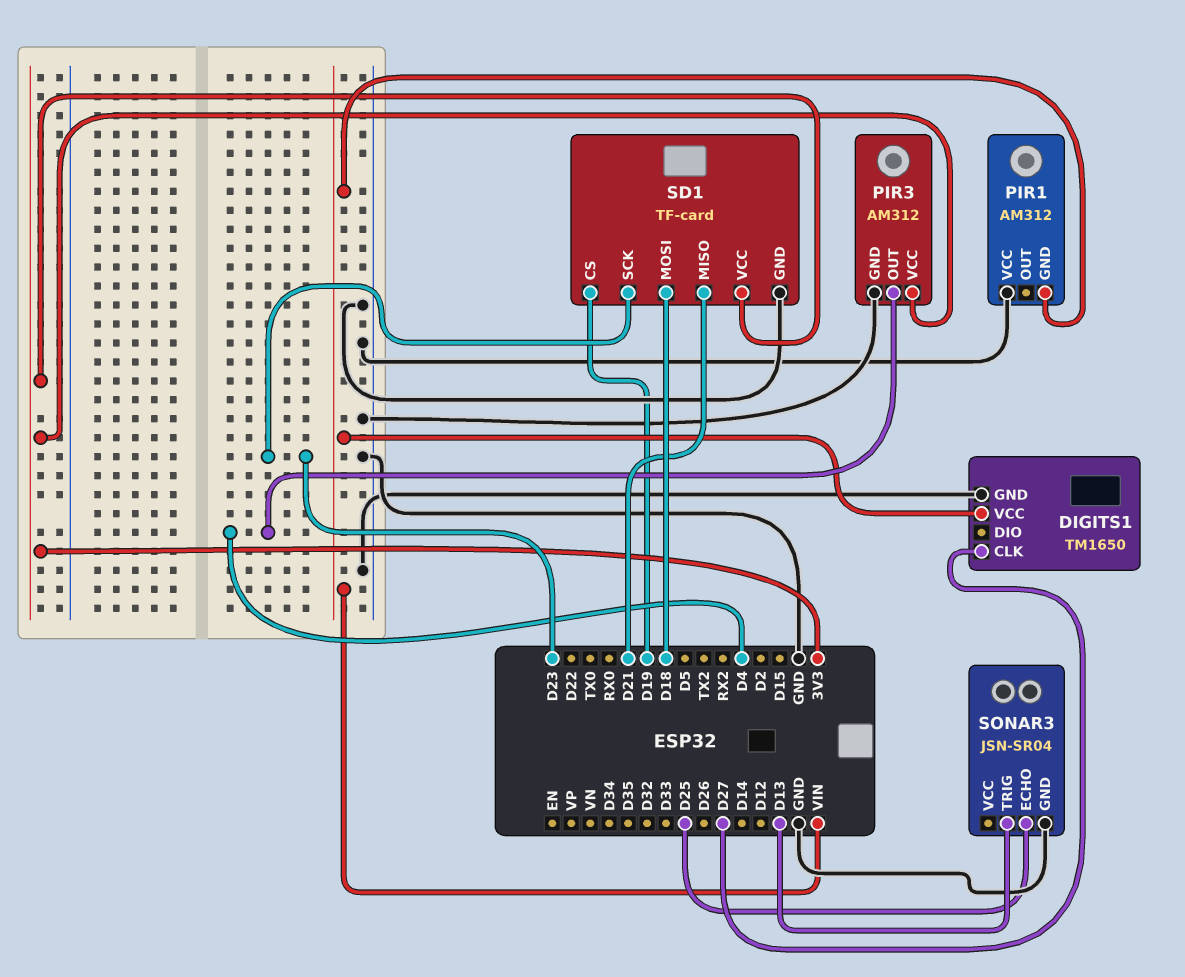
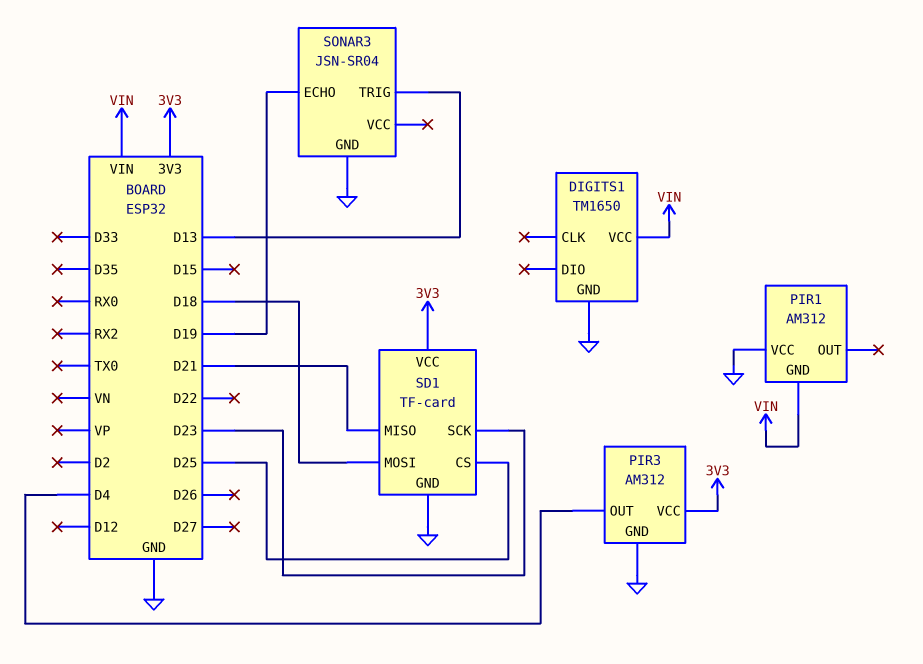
DIGITS1 pin CLK: D27 -> none
SD1 pin CS: D19 -> D25
SONAR3 pin ECHO: D25 -> D19

